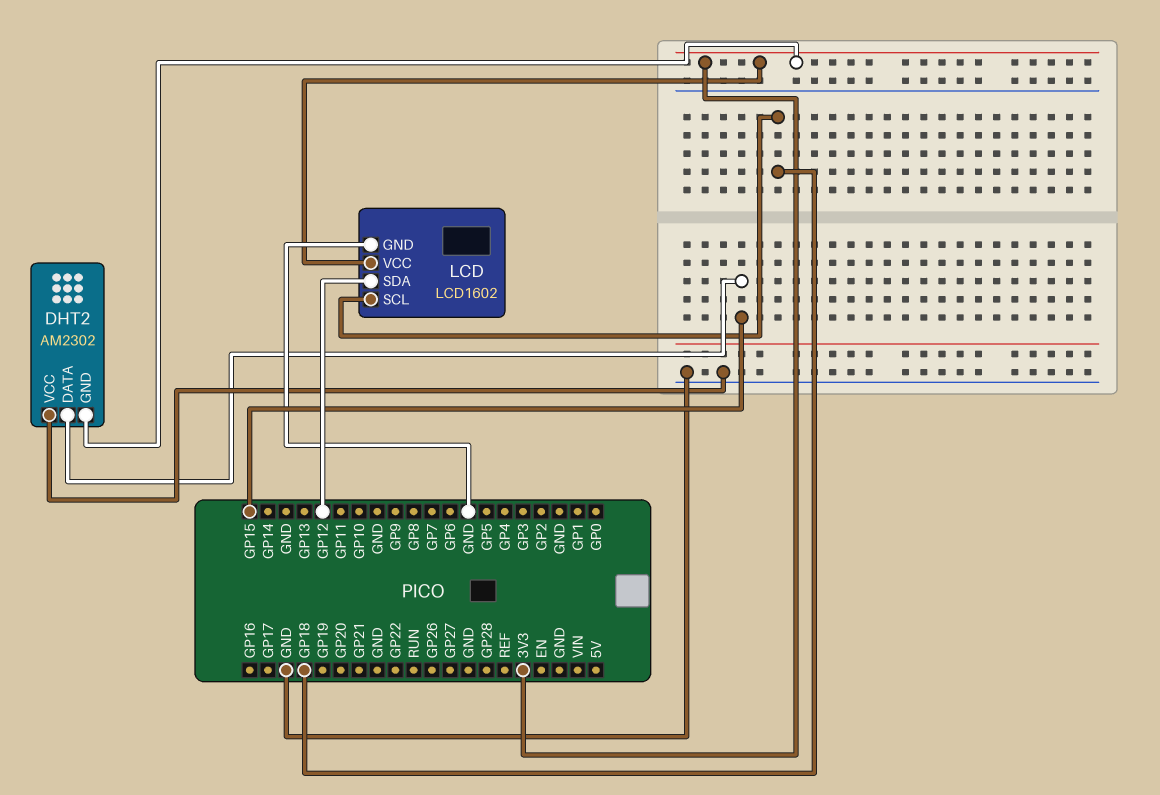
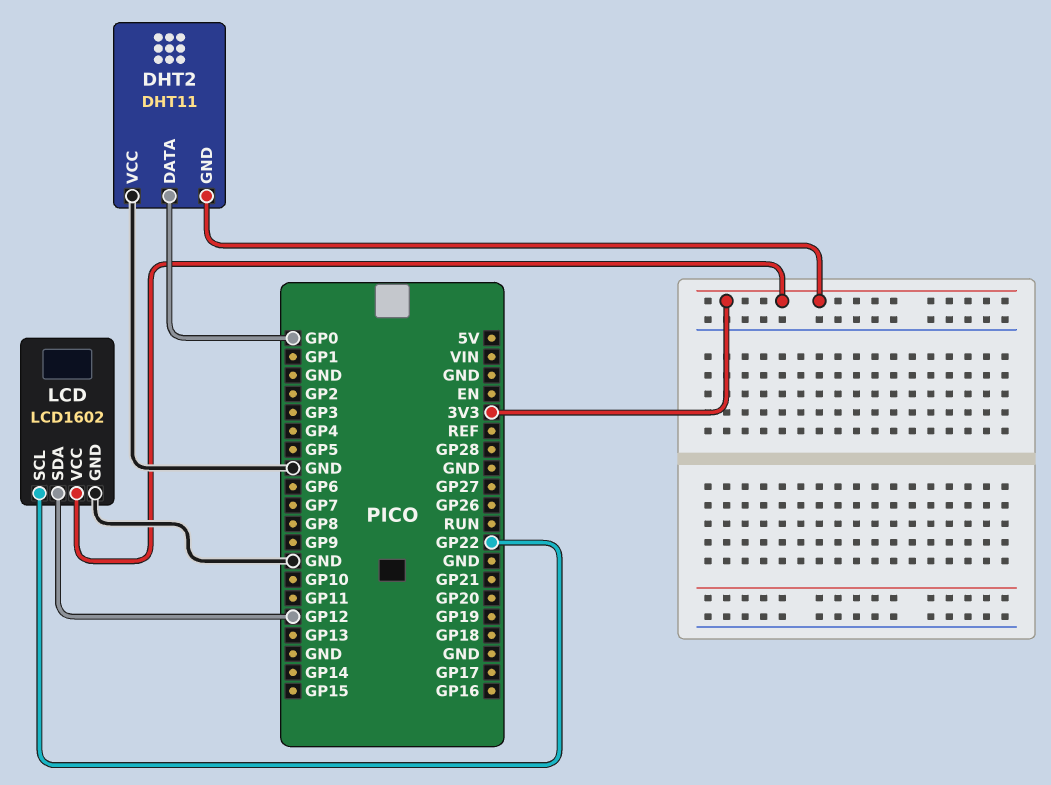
DHT2: AM2302 -> DHT11
DHT2 pin DATA: GP15 -> GP0
LCD pin SCL: GP18 -> GP22

